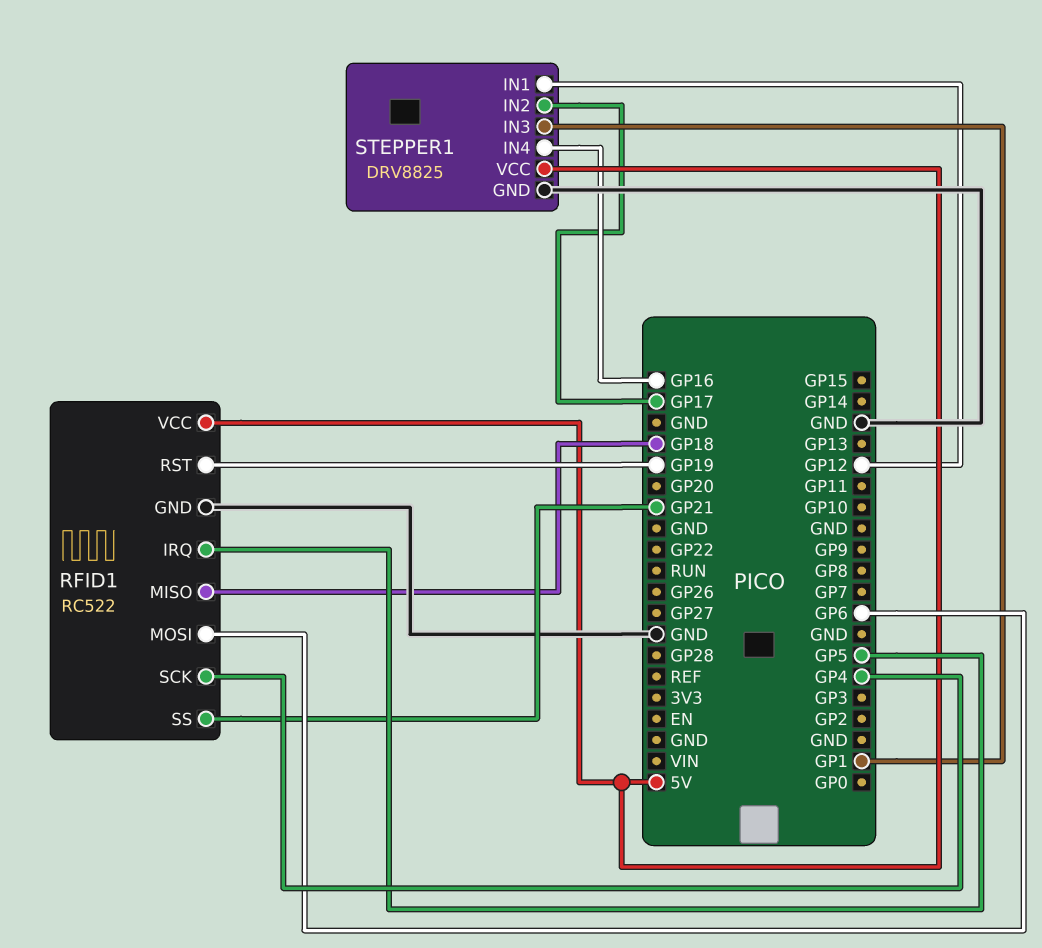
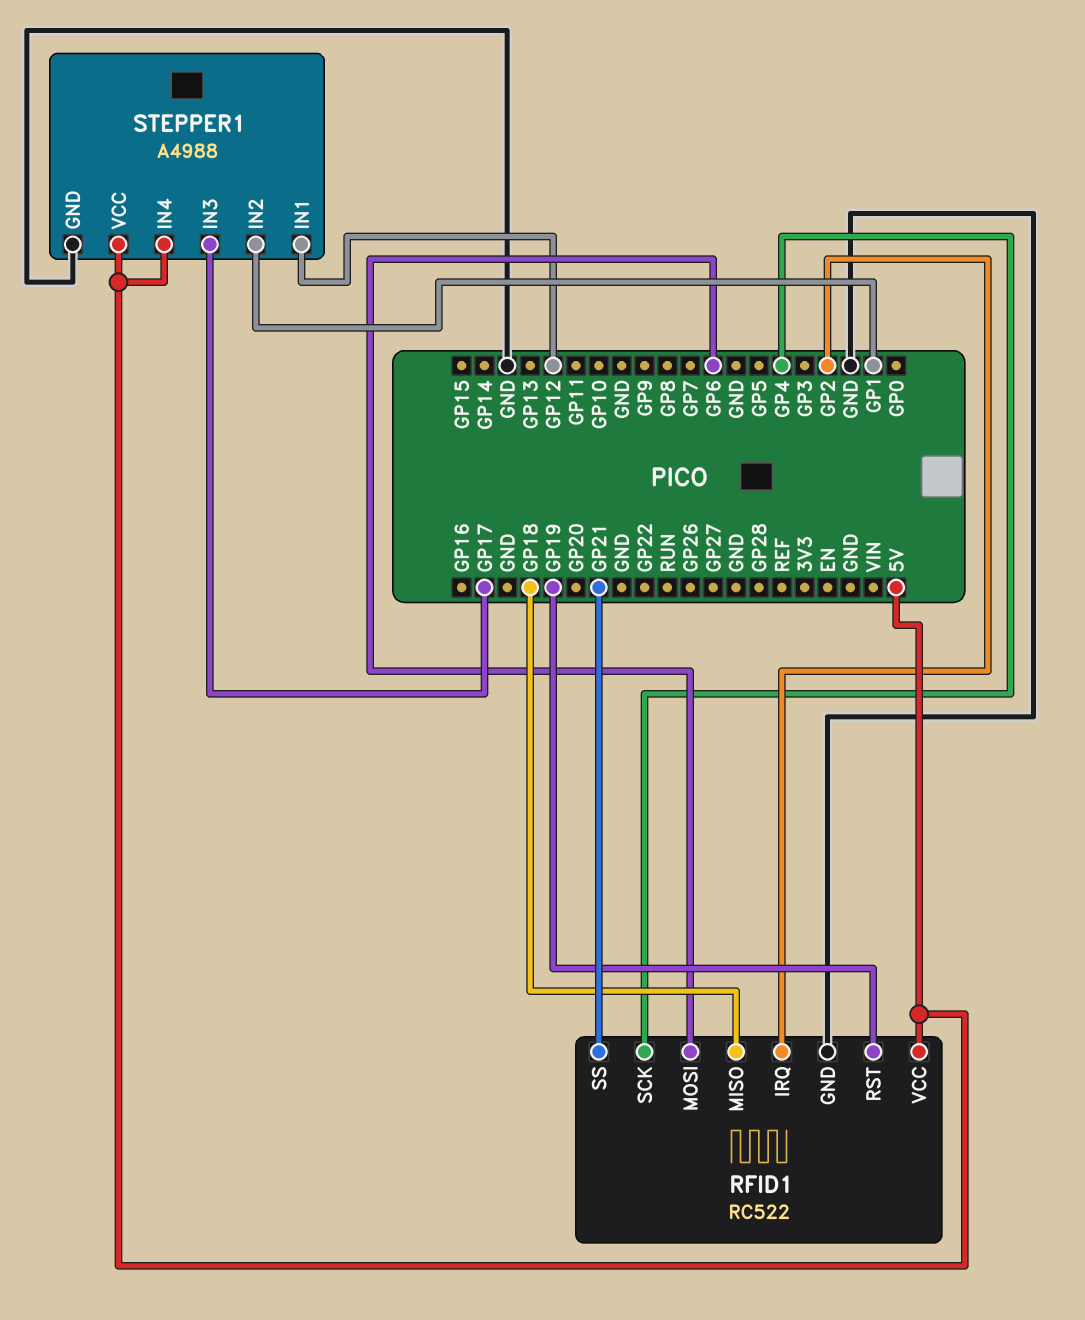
RFID1 pin IRQ: GP5 -> GP2
STEPPER1: DRV8825 -> A4988
STEPPER1 pin IN2: GP17 -> GP1
STEPPER1 pin IN3: GP1 -> GP17
STEPPER1 pin IN4: GP16 -> 5V

